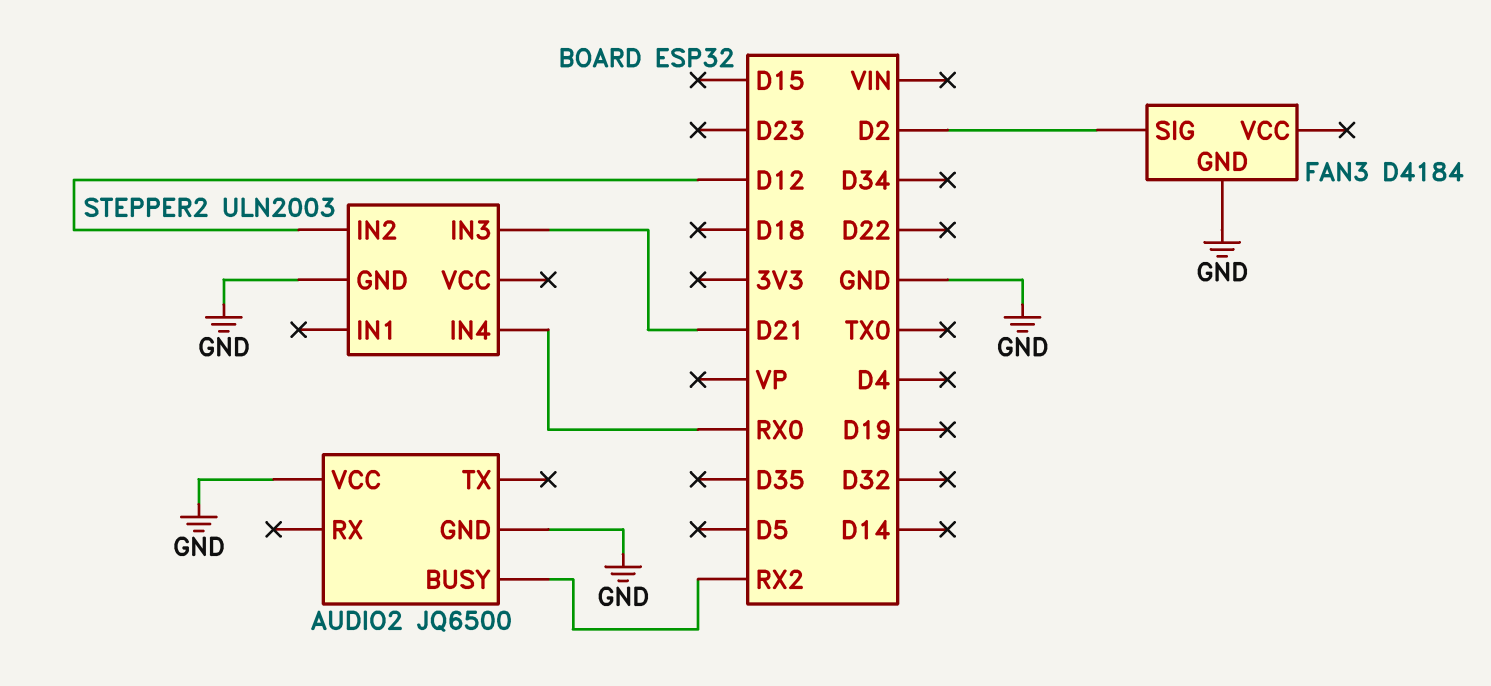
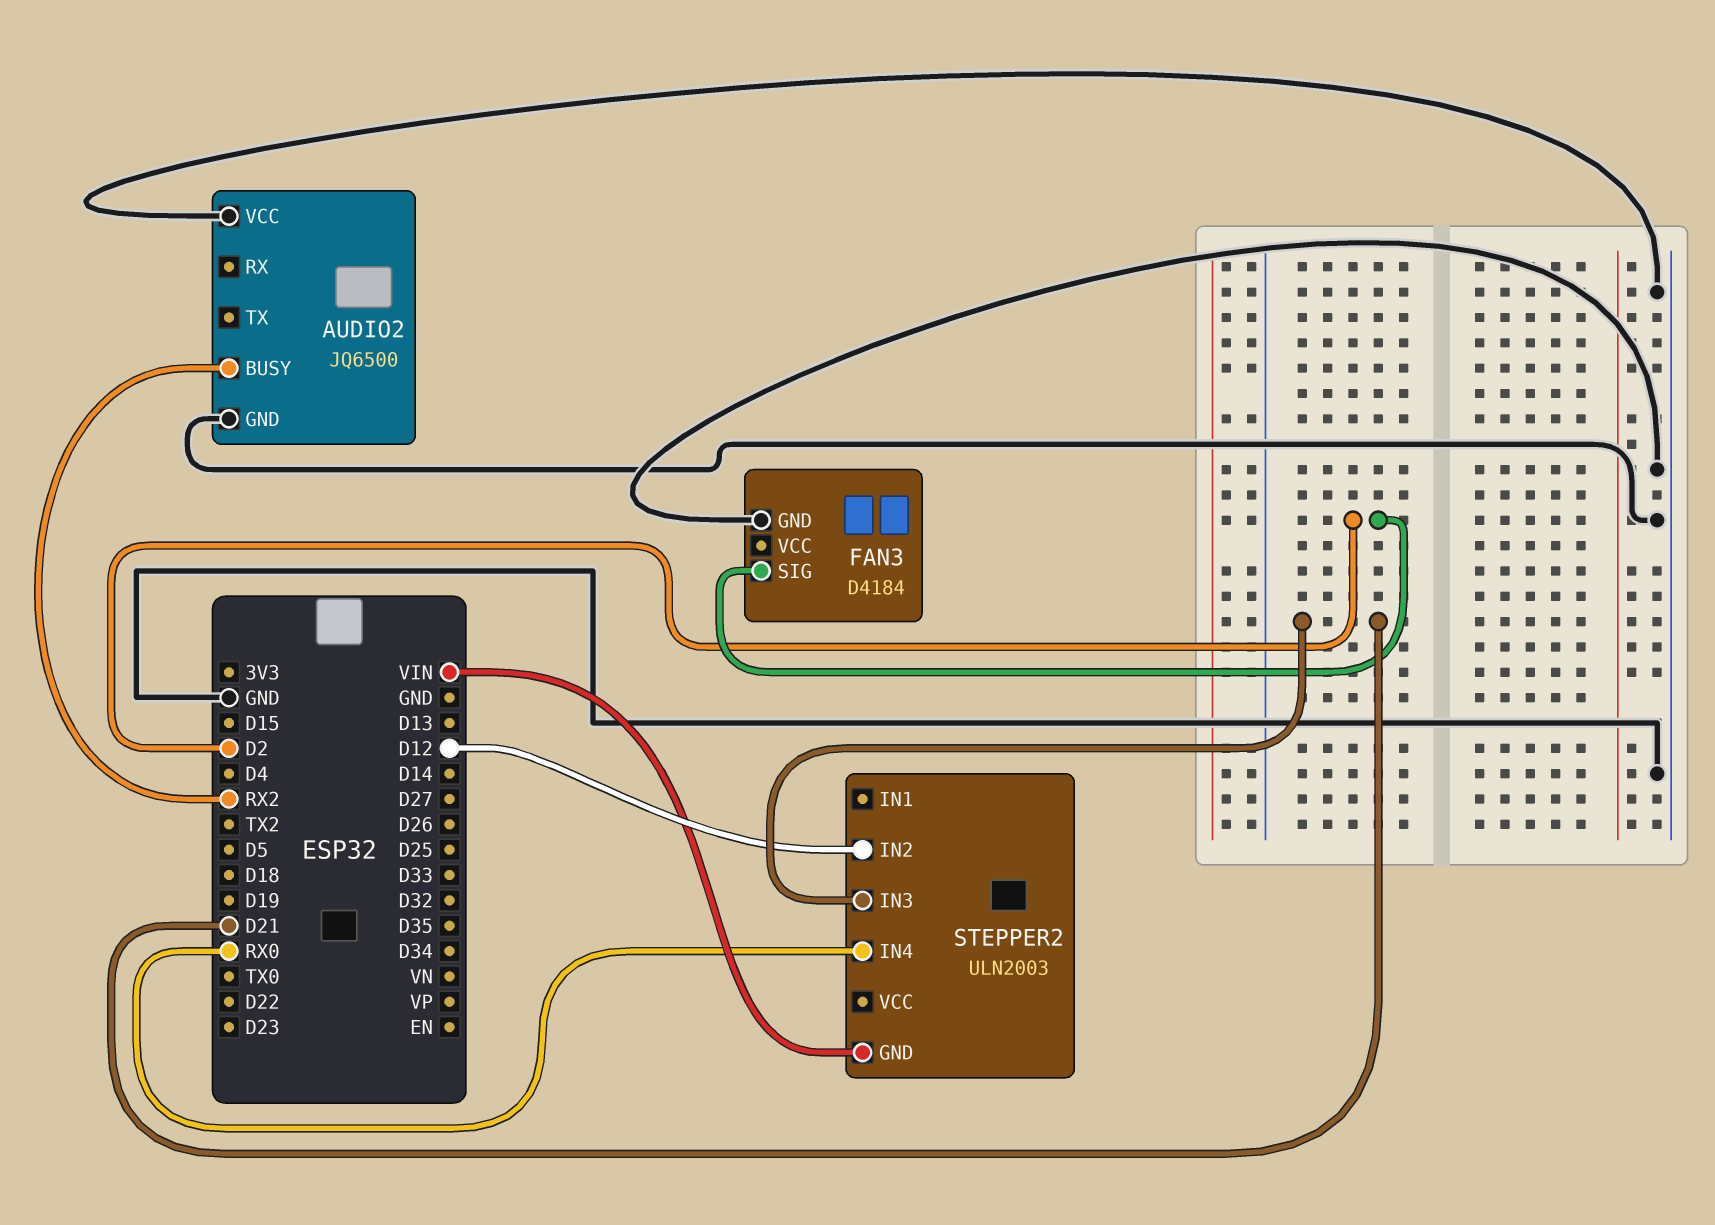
STEPPER2 pin GND: GND -> VIN

